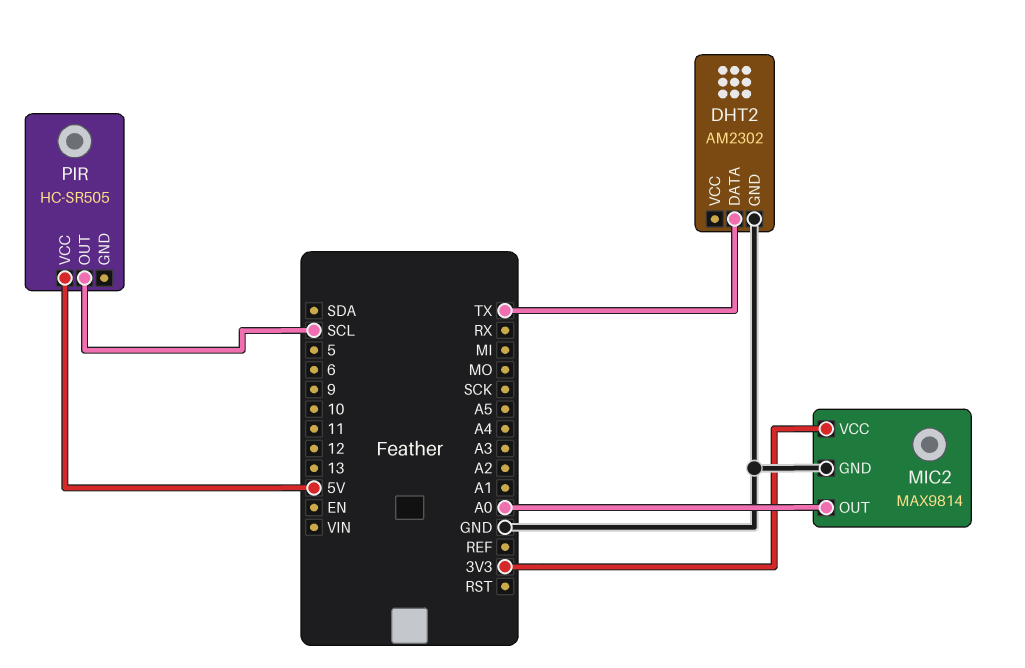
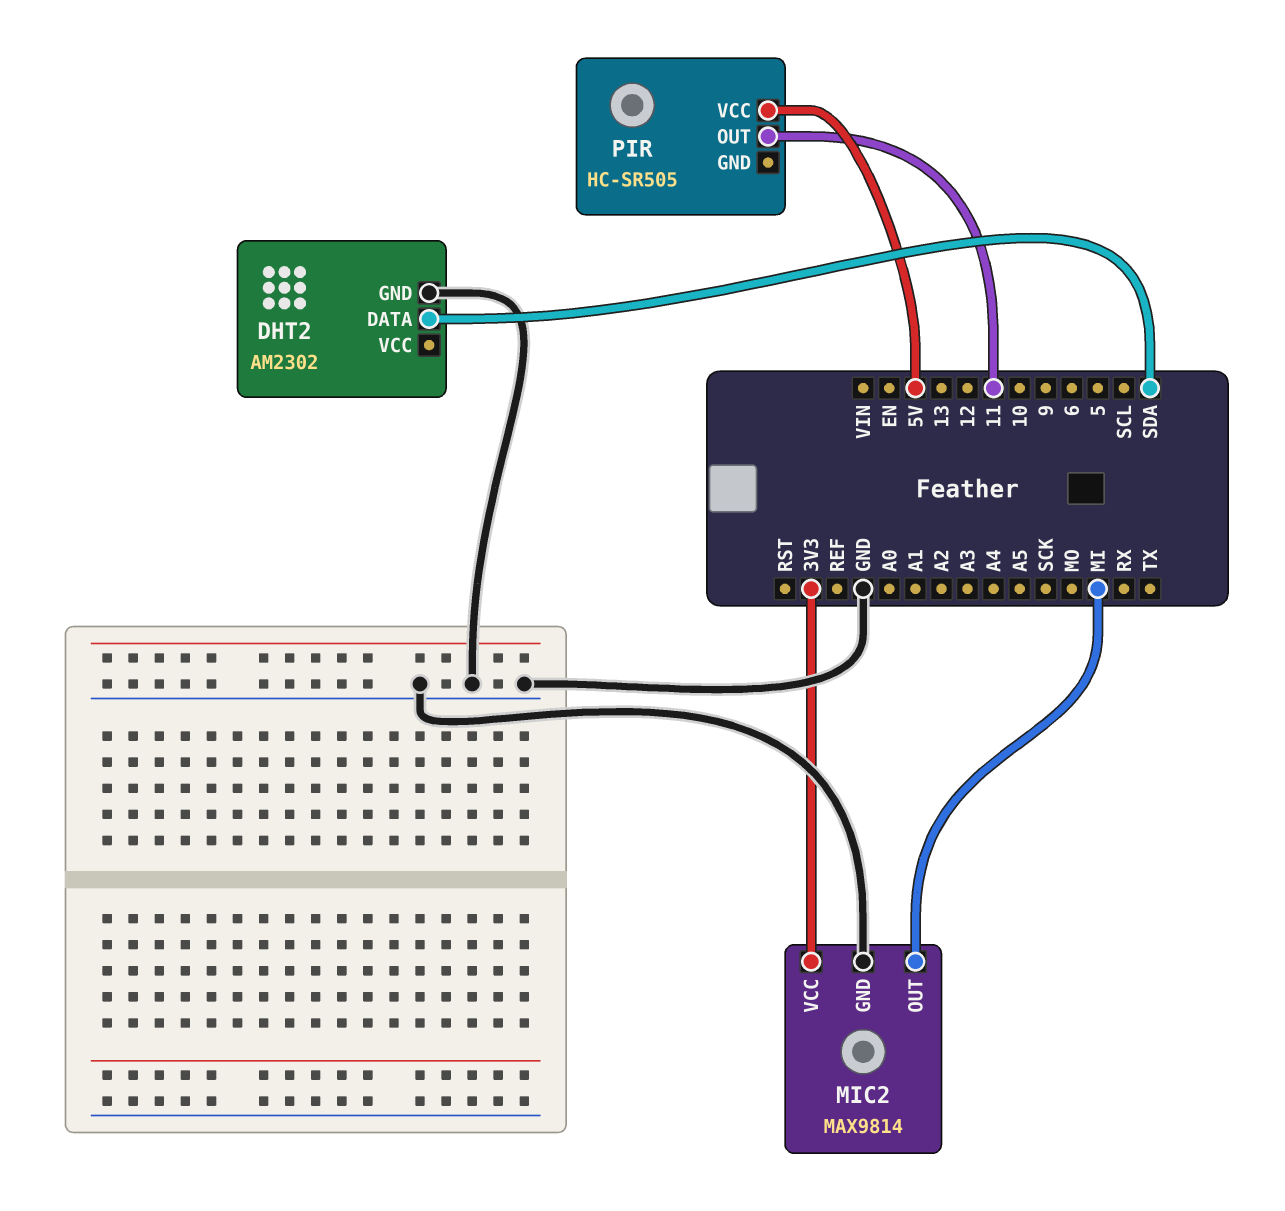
DHT2 pin DATA: TX -> SDA
MIC2 pin OUT: A0 -> MI
PIR pin OUT: SCL -> 11

